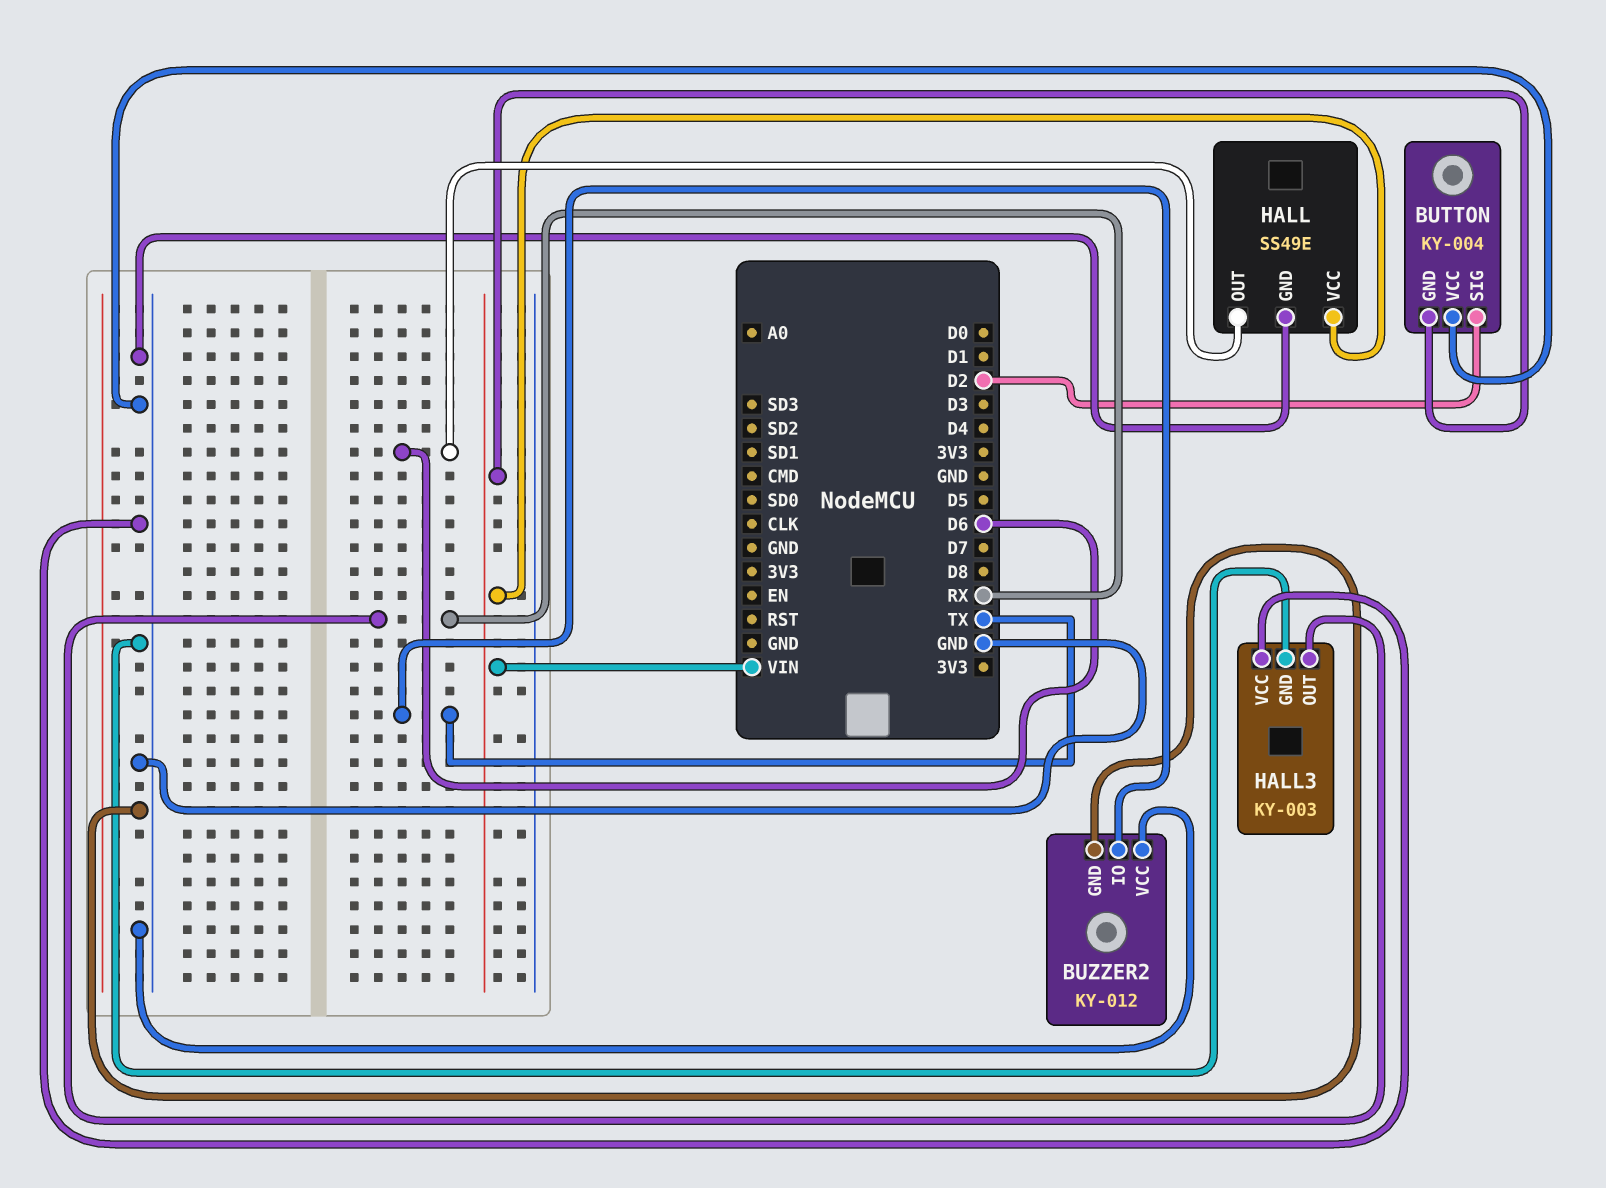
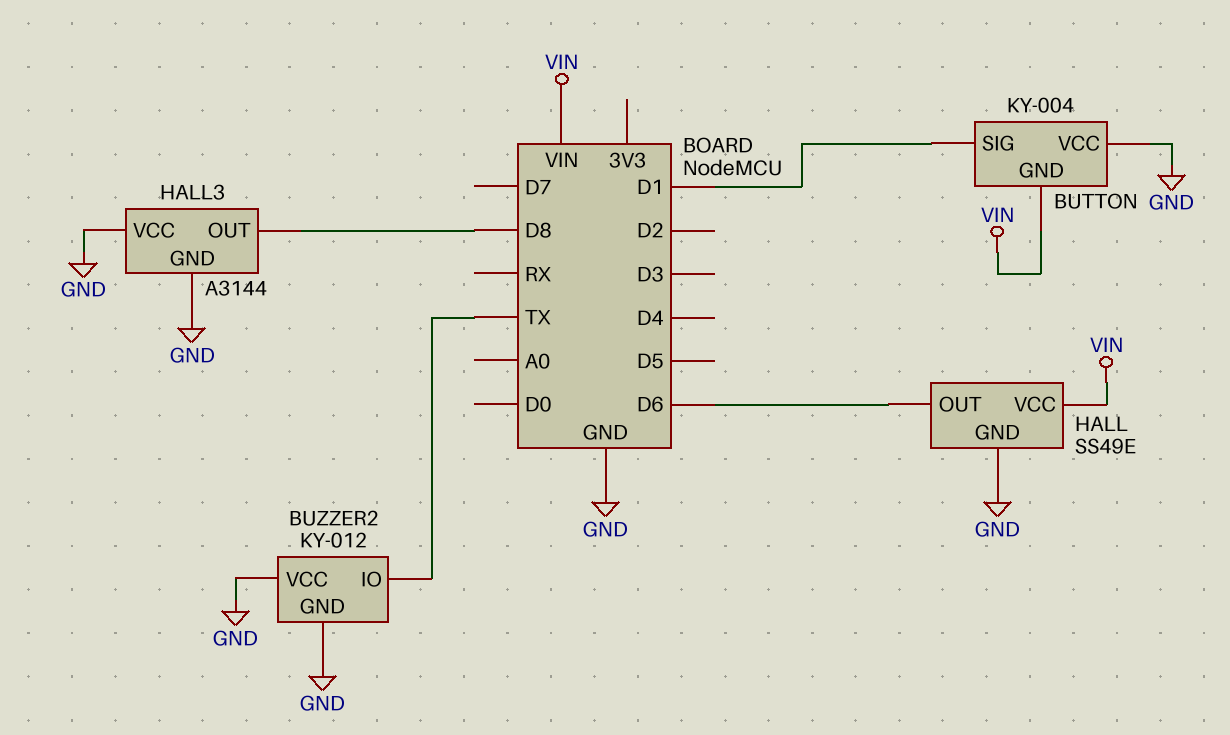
BUTTON pin SIG: D2 -> D1
HALL3: KY-003 -> A3144
HALL3 pin OUT: RX -> D8

